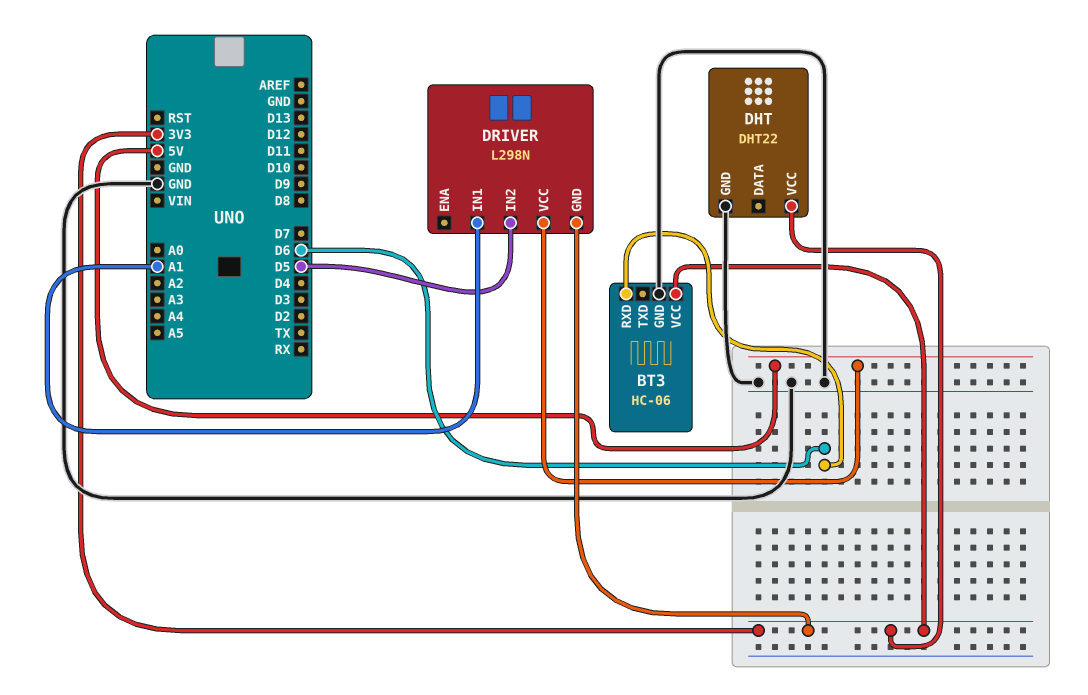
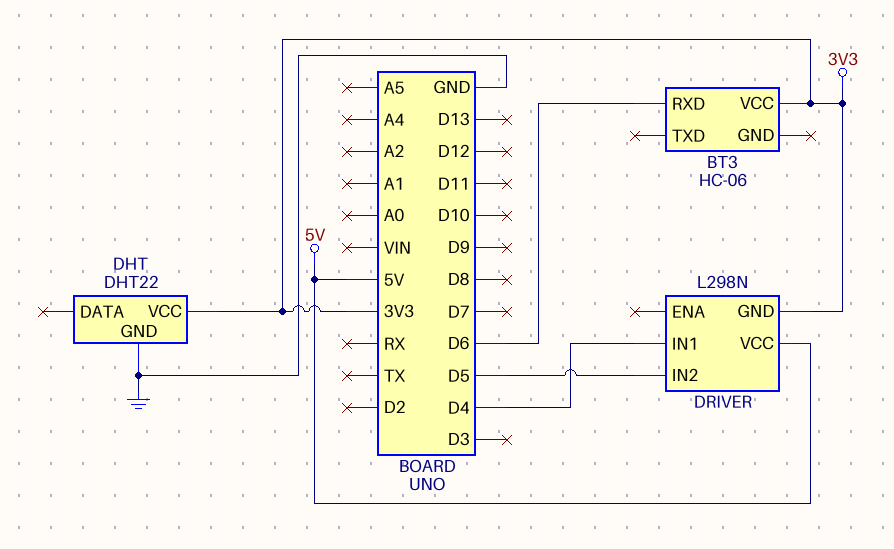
BT3 pin GND: GND -> none
DRIVER pin IN1: A1 -> D4

